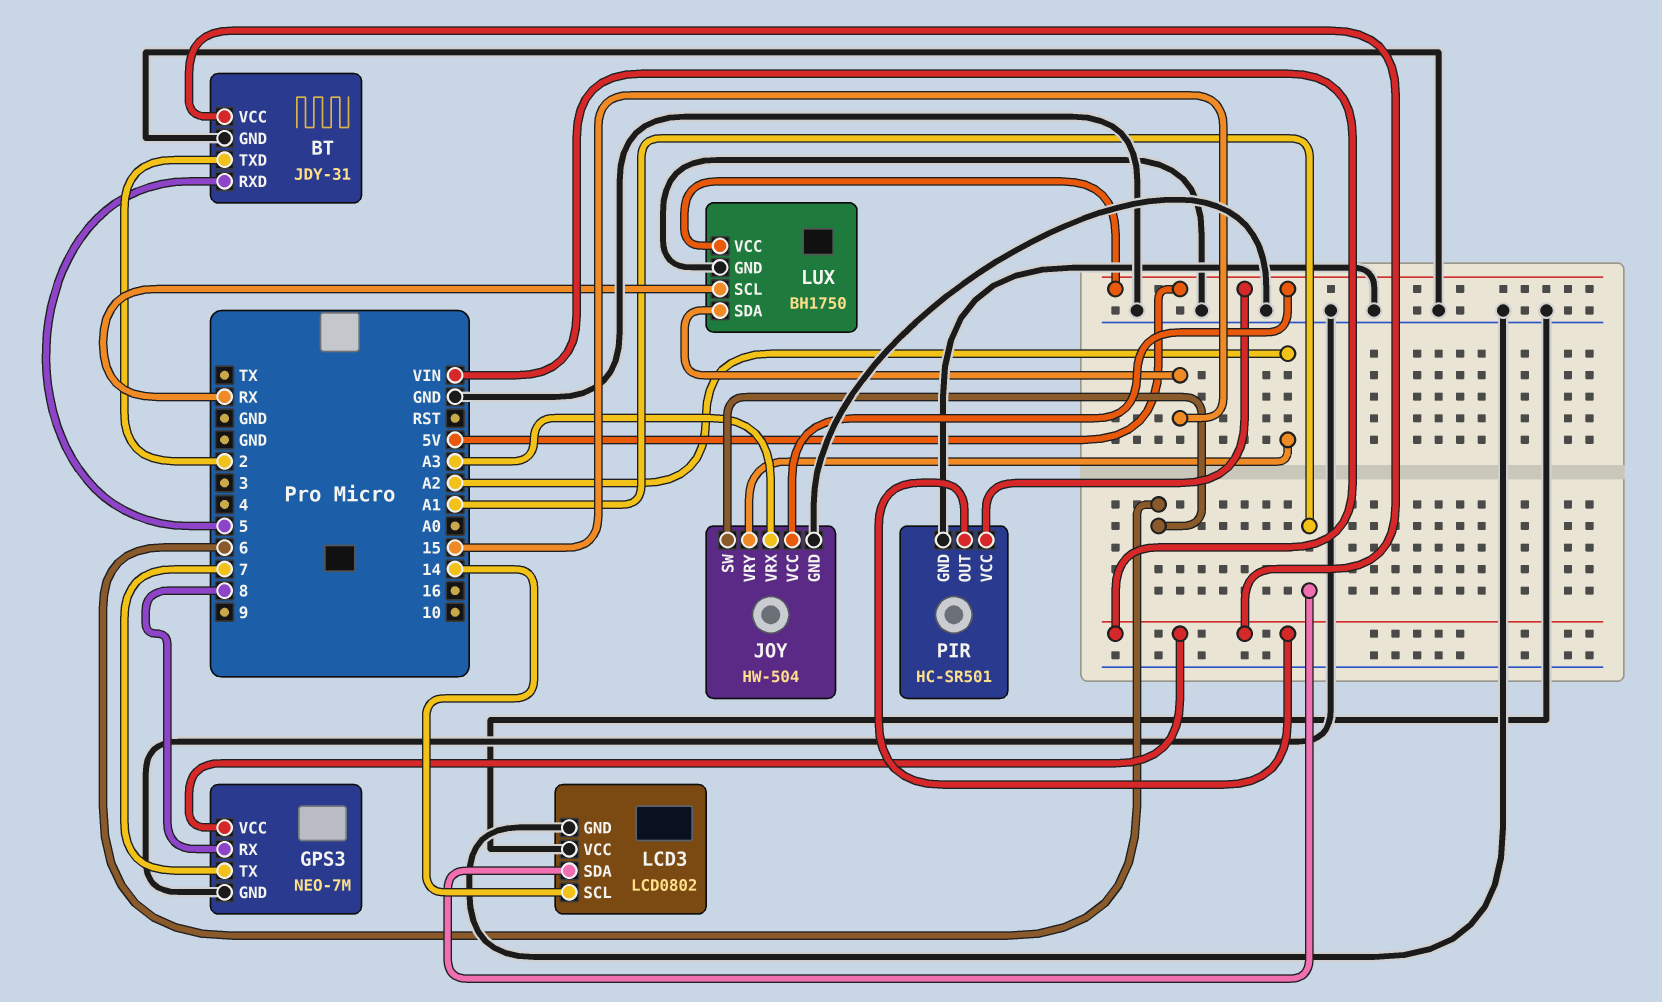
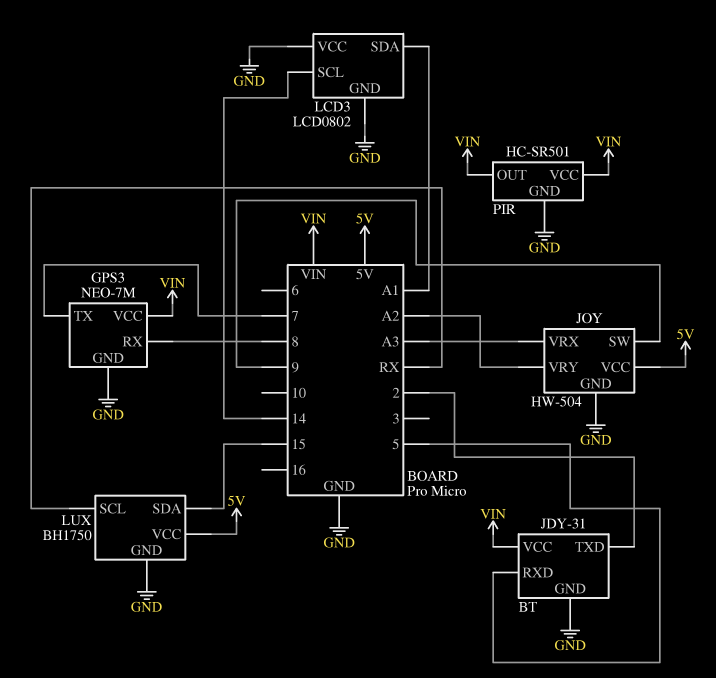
JOY pin SW: 6 -> 9
PIR pin VCC: 5V -> VIN

